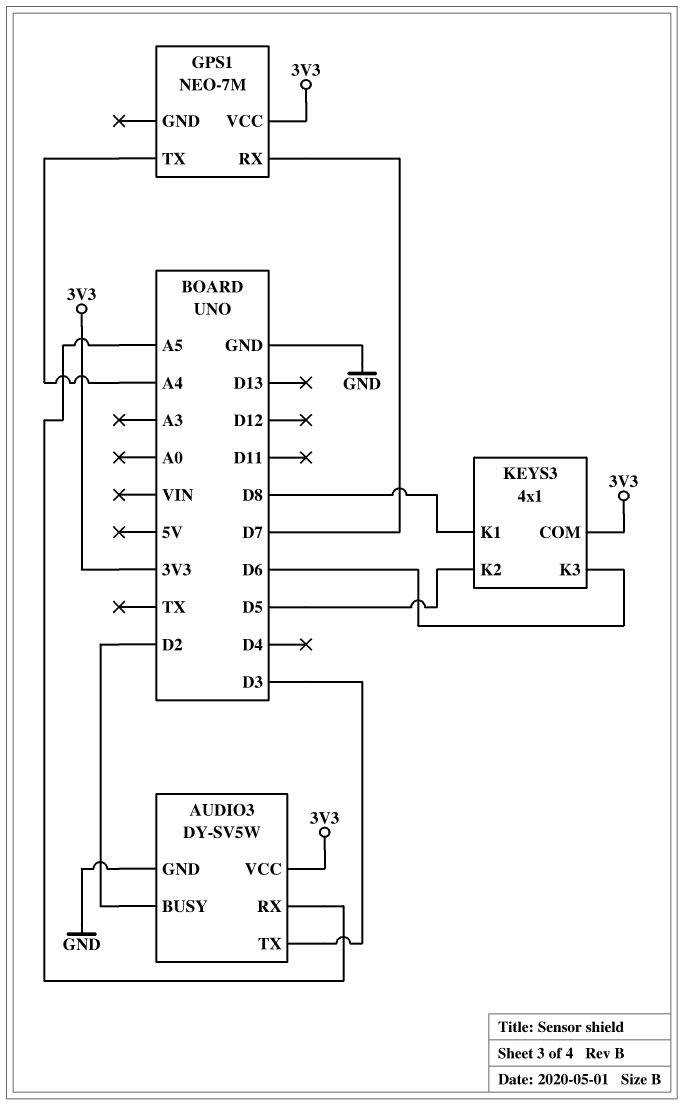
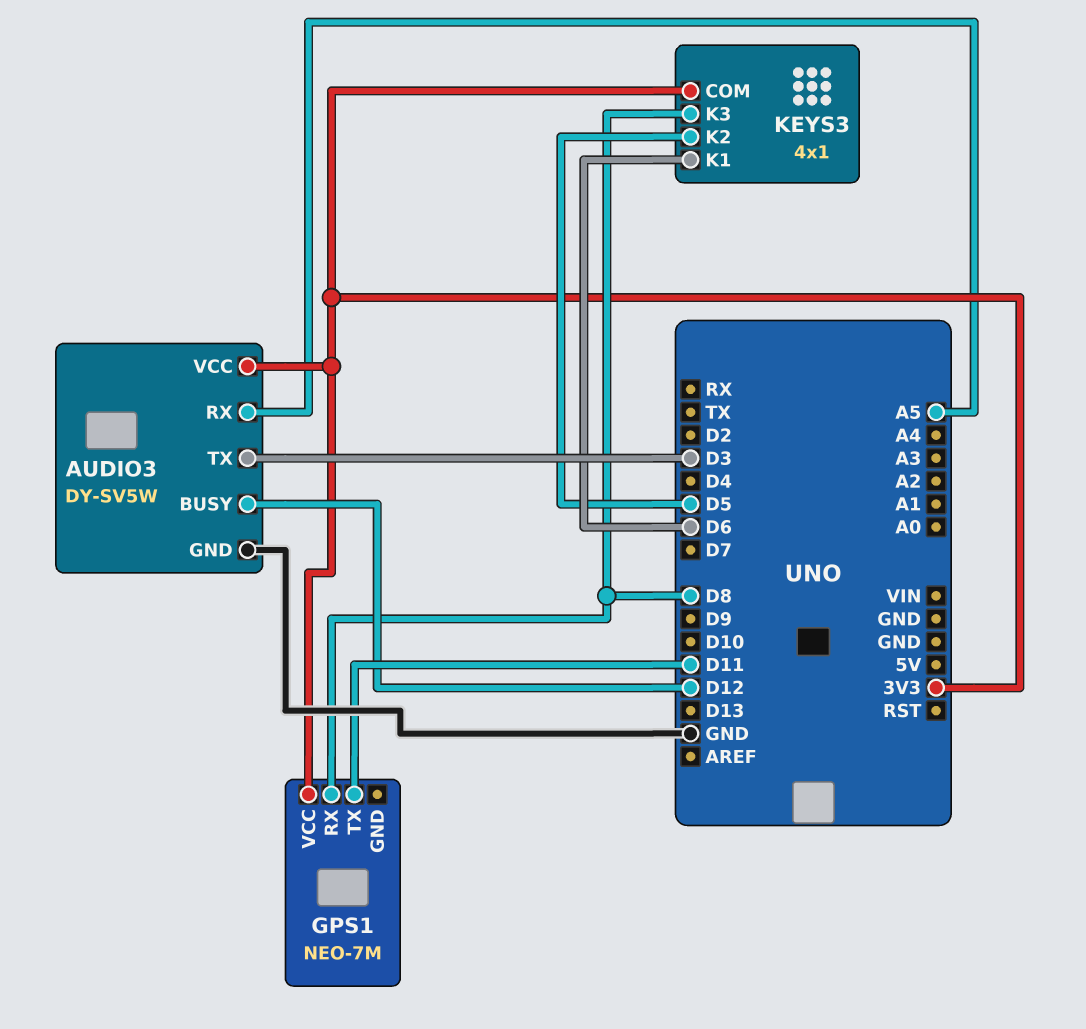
AUDIO3 pin BUSY: D2 -> D12
GPS1 pin RX: D7 -> D8
GPS1 pin TX: A4 -> D11
KEYS3 pin K1: D8 -> D6
KEYS3 pin K3: D6 -> D8

